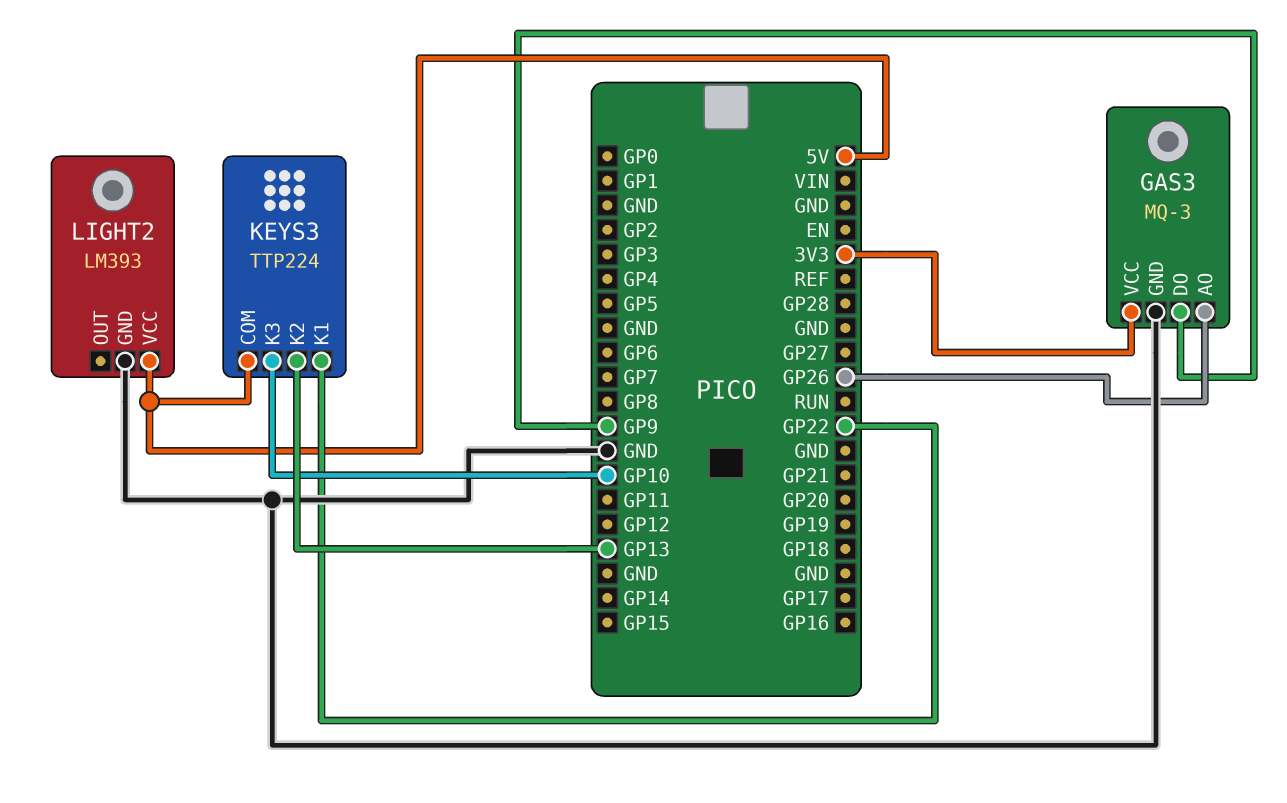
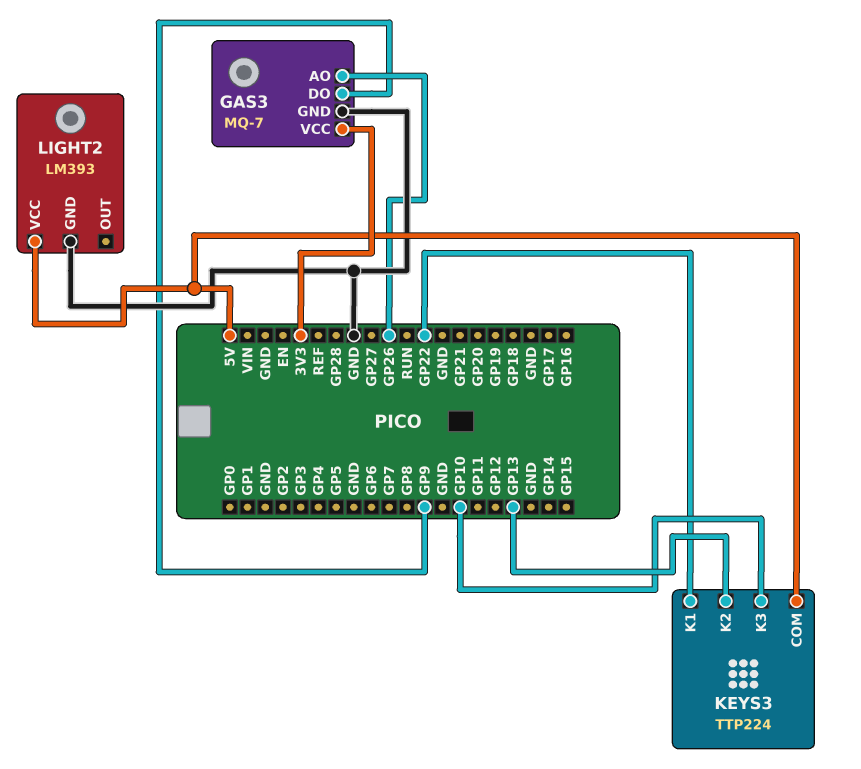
GAS3: MQ-3 -> MQ-7

